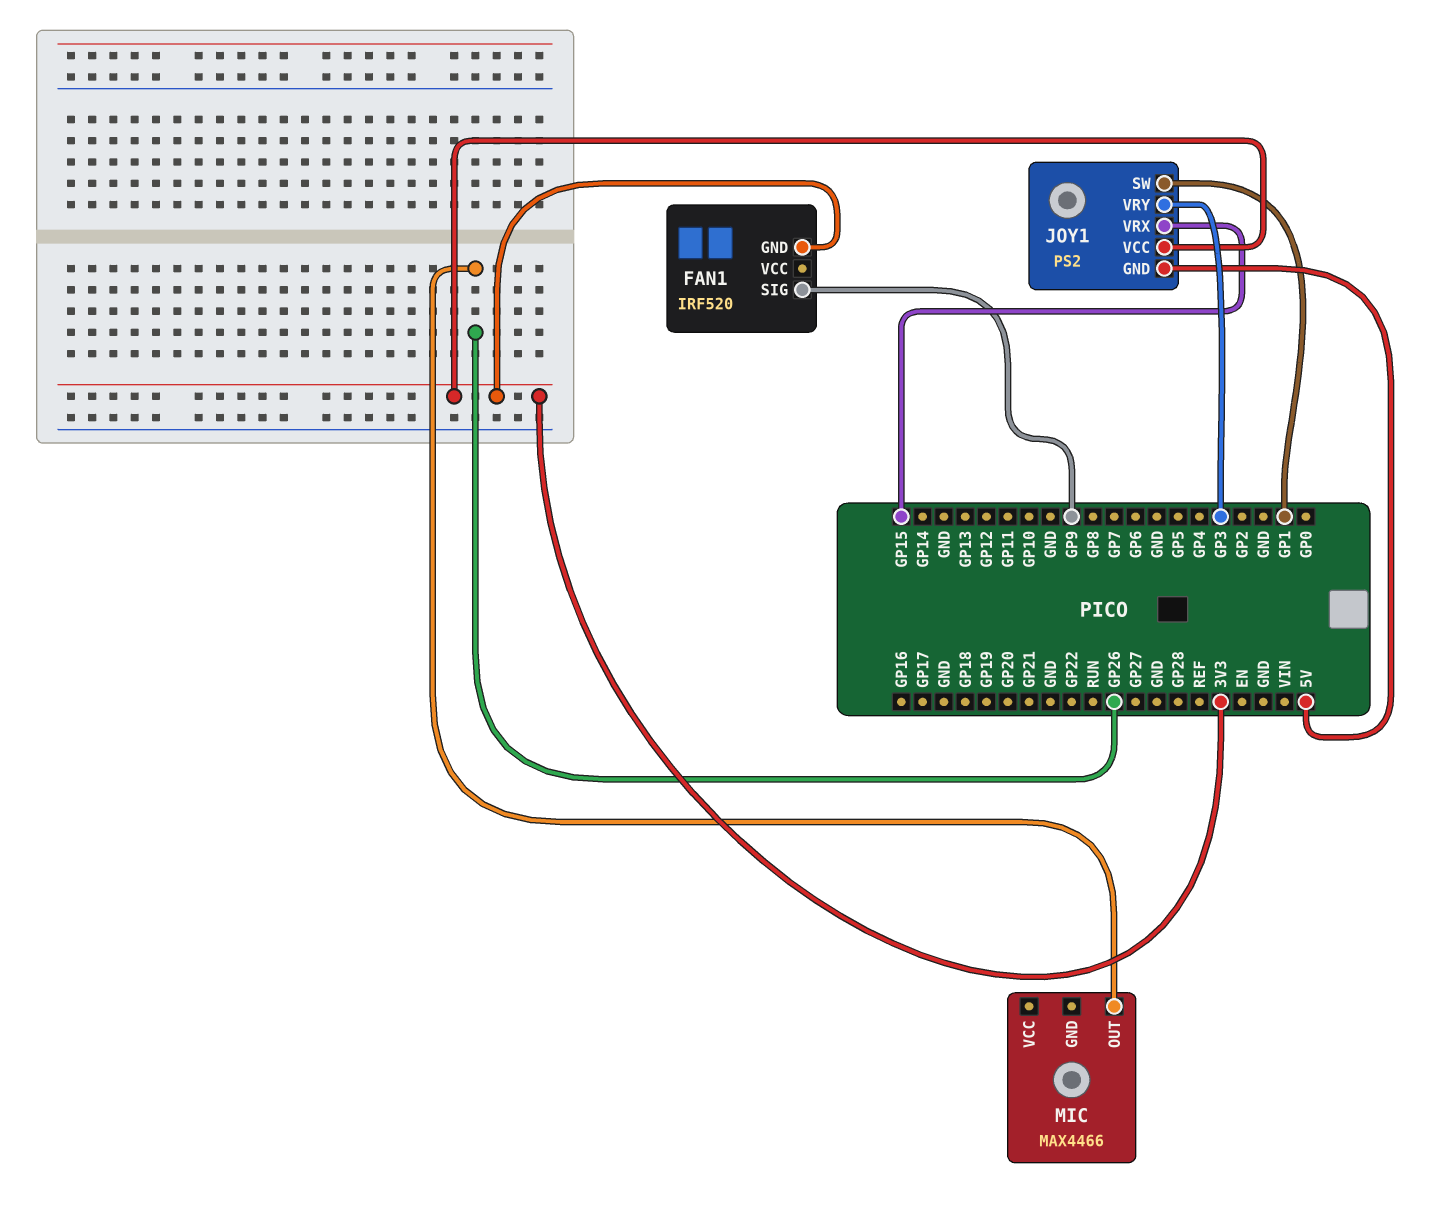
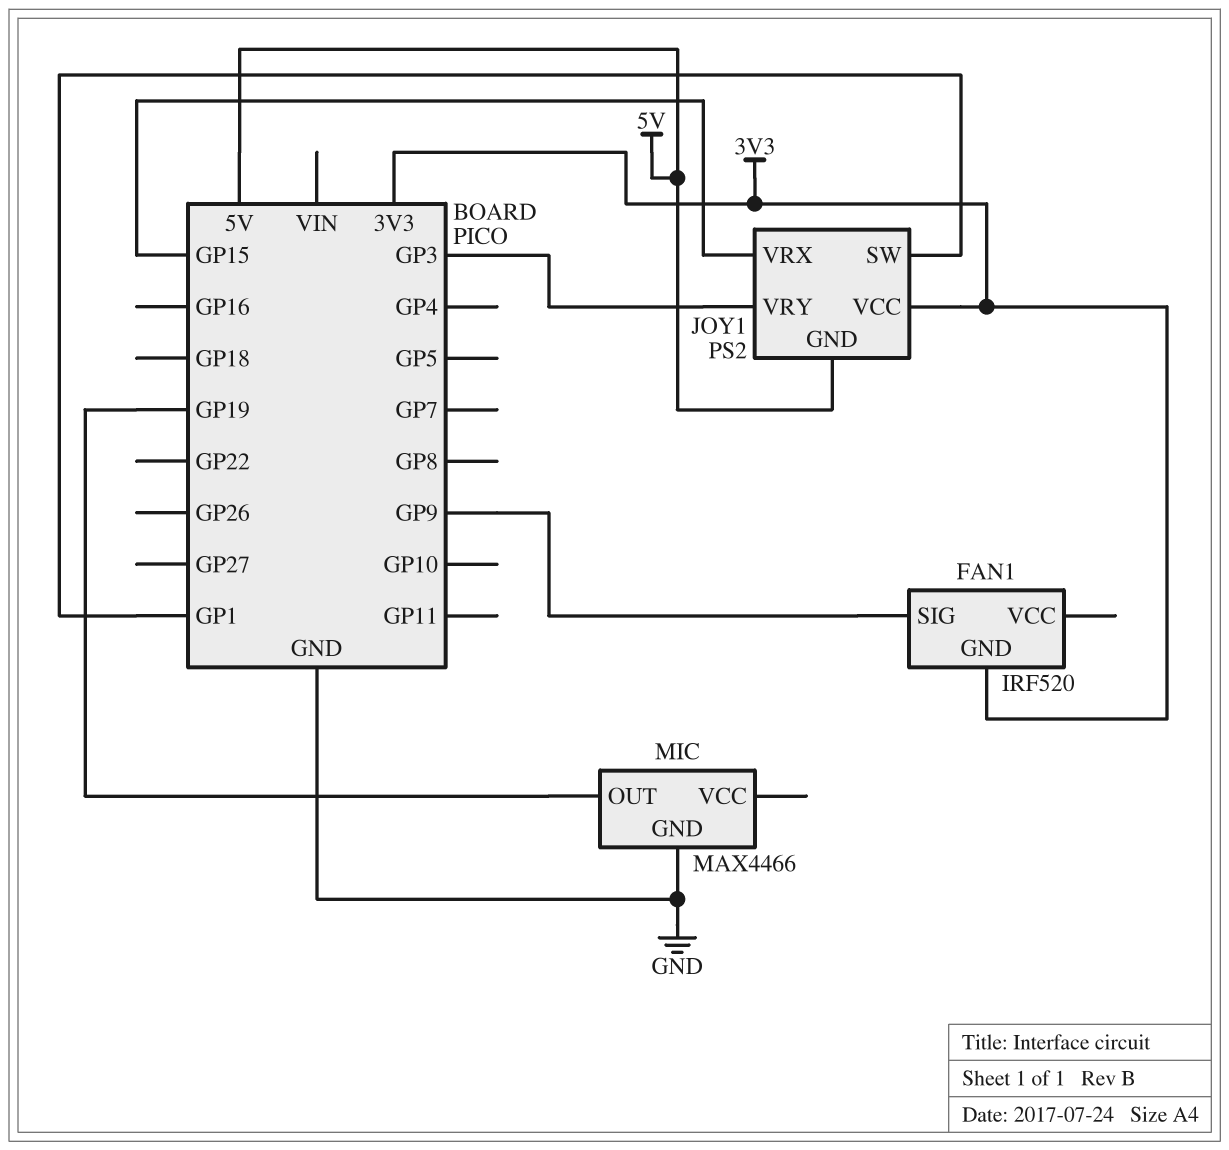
MIC pin GND: none -> GND
MIC pin OUT: GP26 -> GP19

